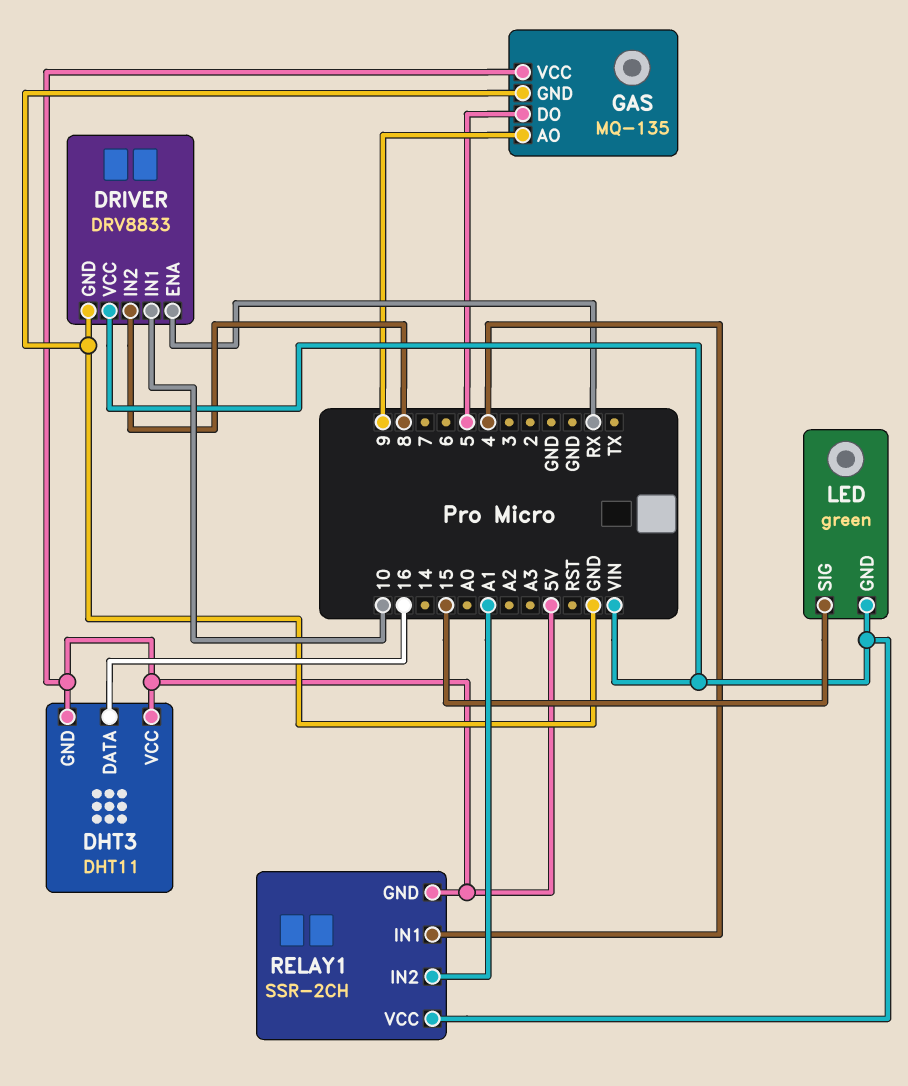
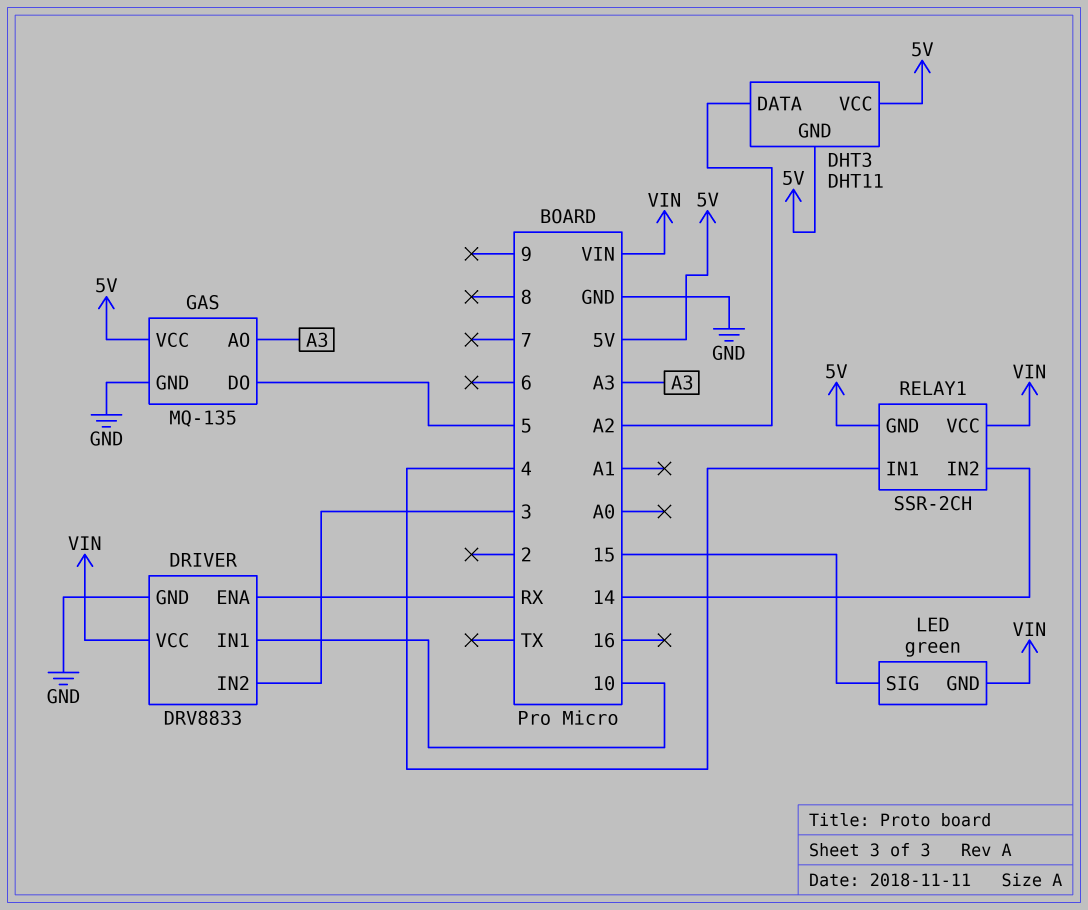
DHT3 pin DATA: 16 -> A2
DRIVER pin IN2: 8 -> 3
GAS pin AO: 9 -> A3
RELAY1 pin IN2: A1 -> 14

